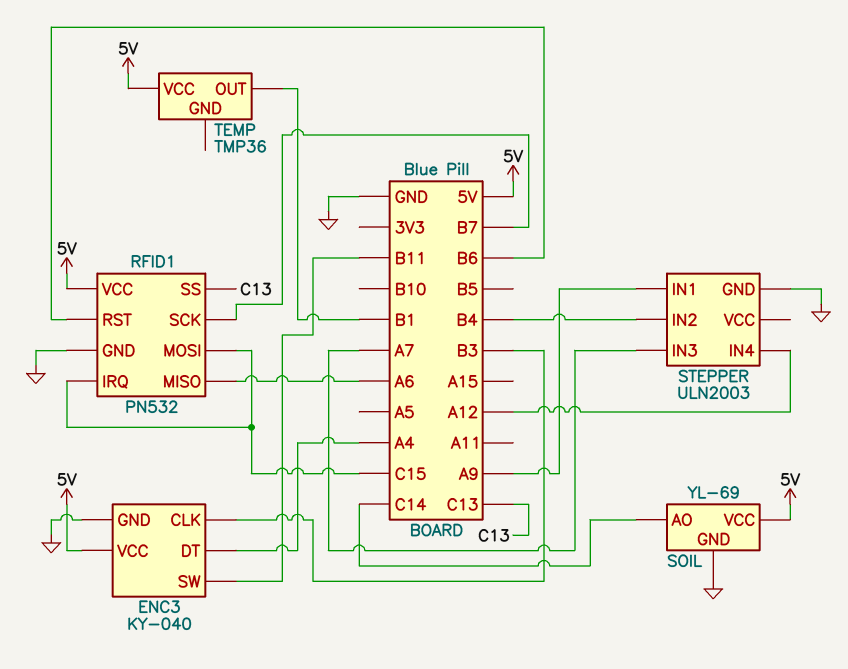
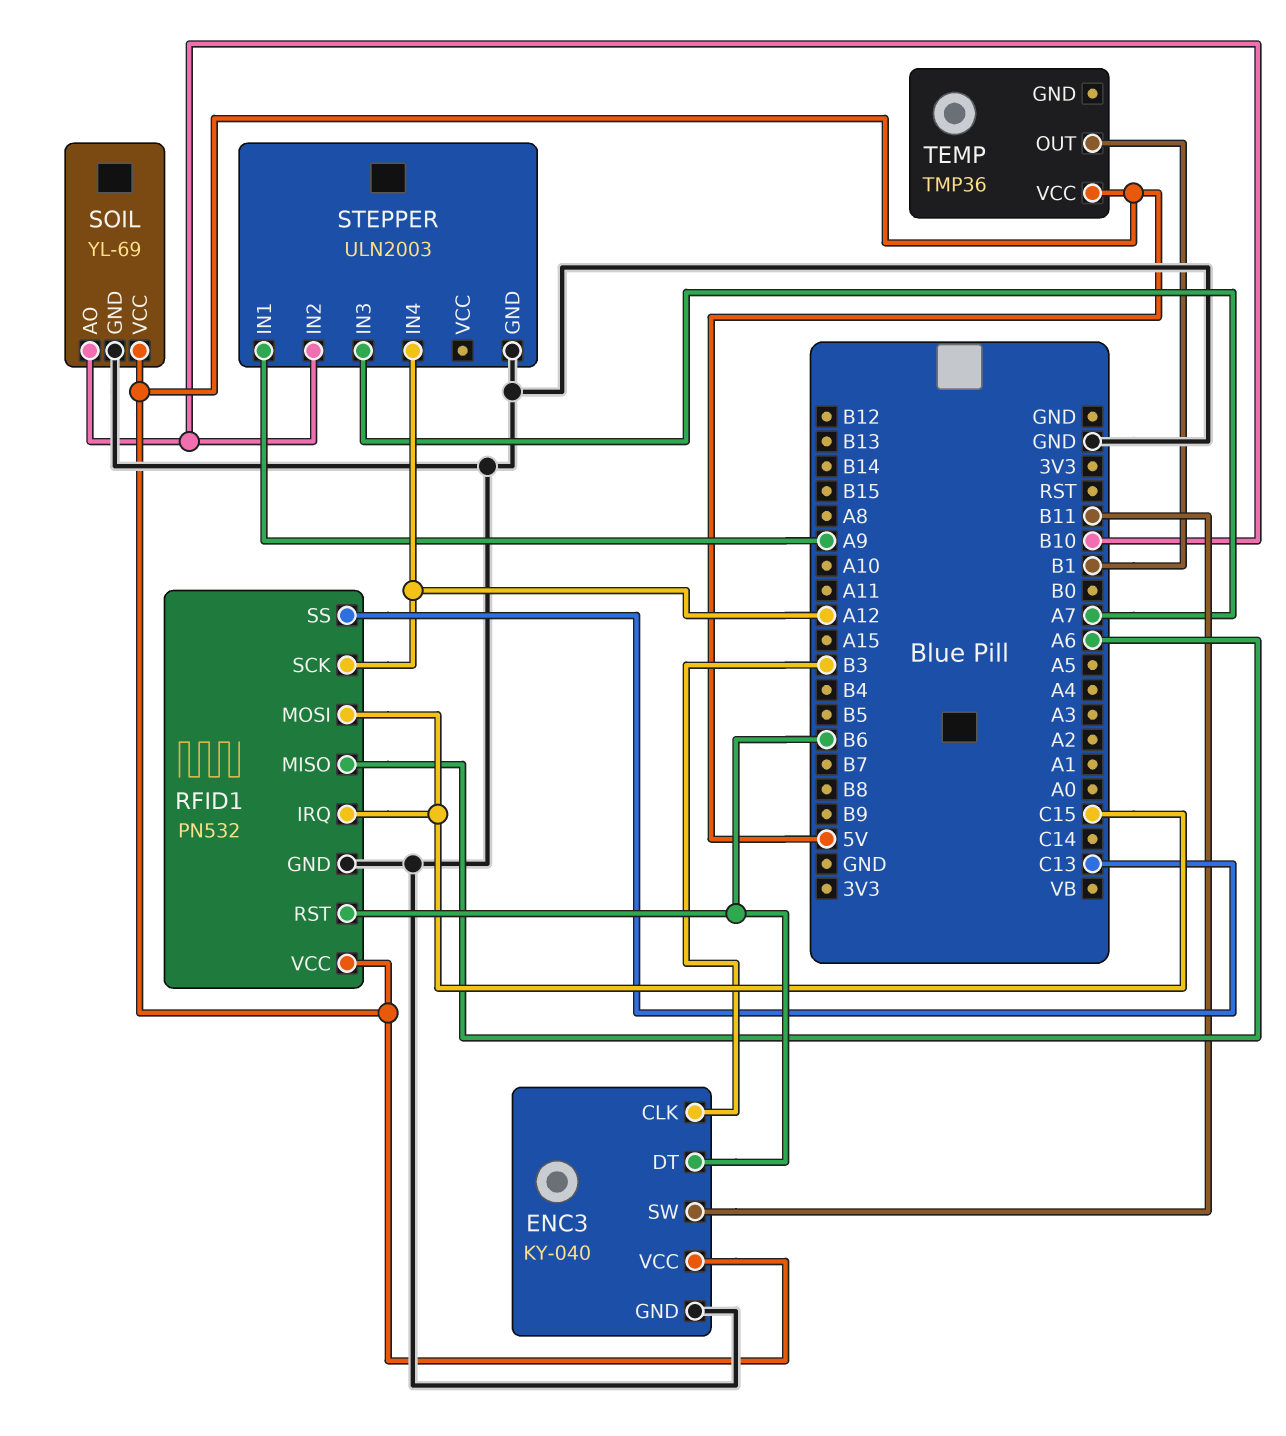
ENC3 pin DT: A4 -> B6
RFID1 pin SCK: B7 -> A12
SOIL pin AO: C14 -> B10
STEPPER pin IN2: B4 -> B10

